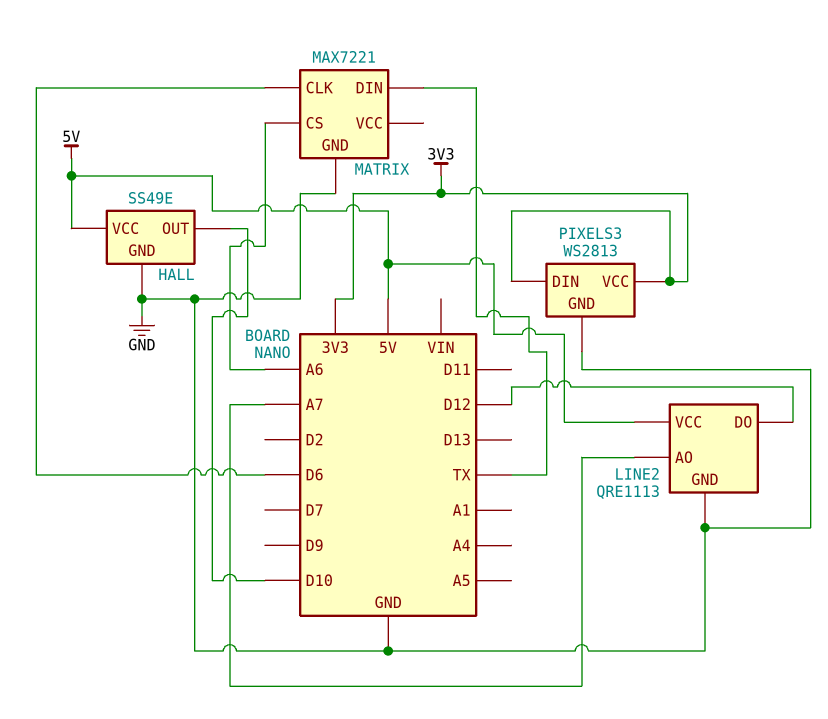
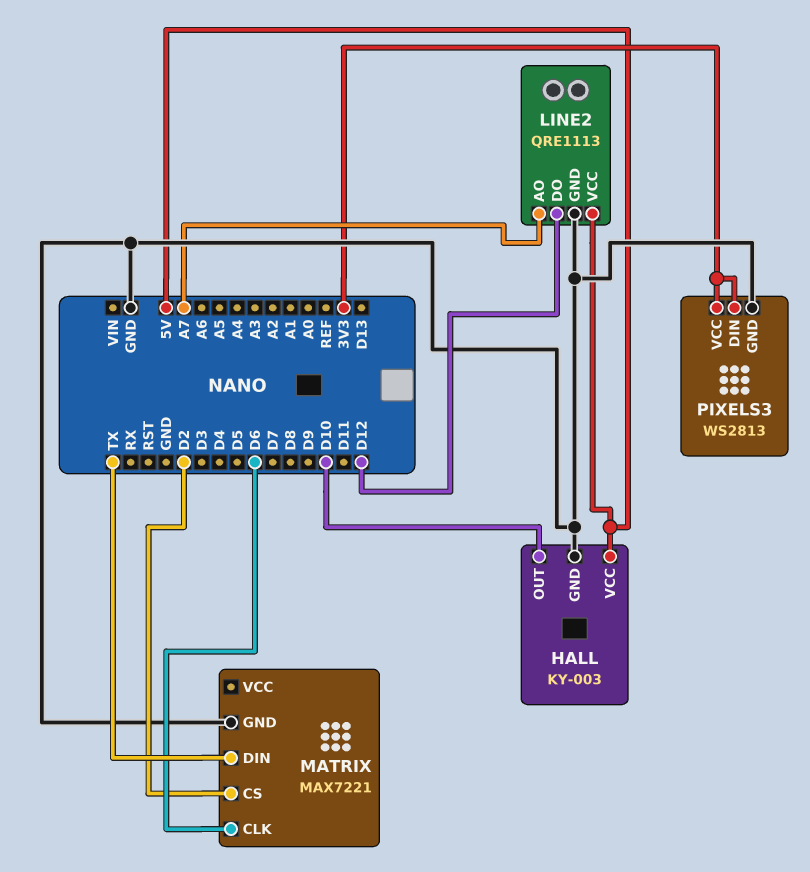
HALL: SS49E -> KY-003
MATRIX pin CS: A6 -> D2

